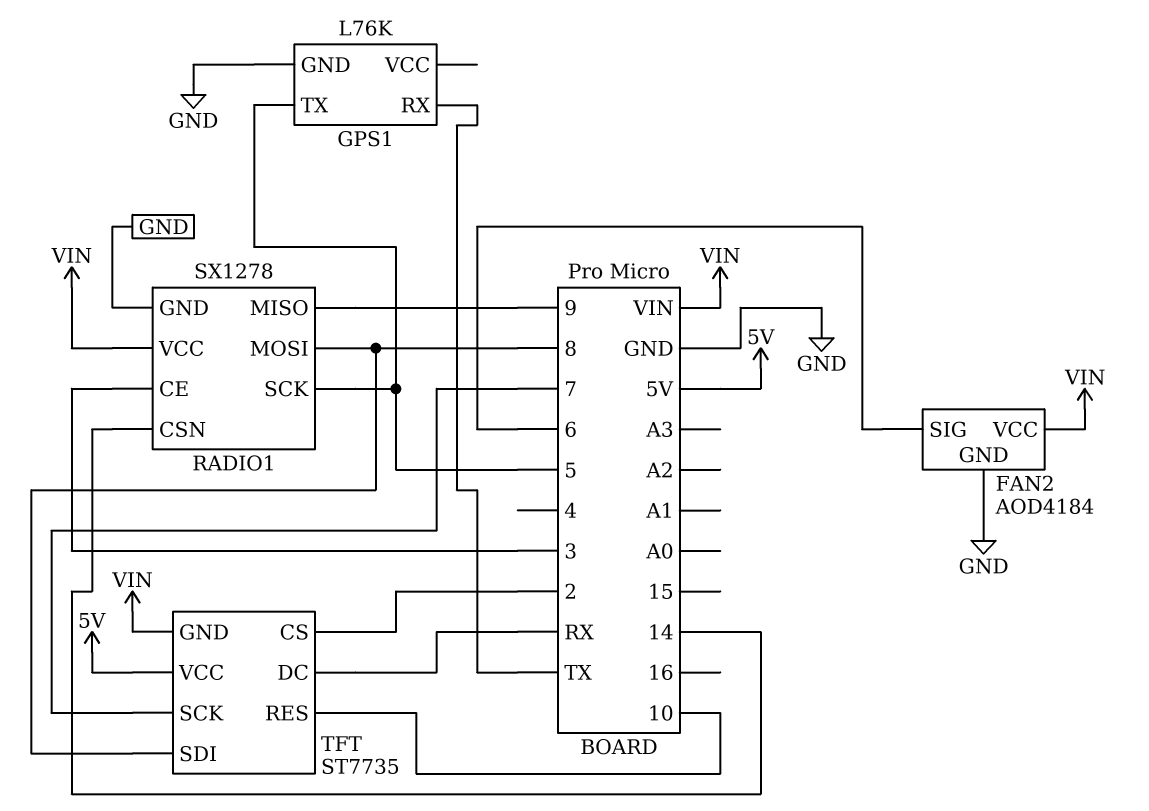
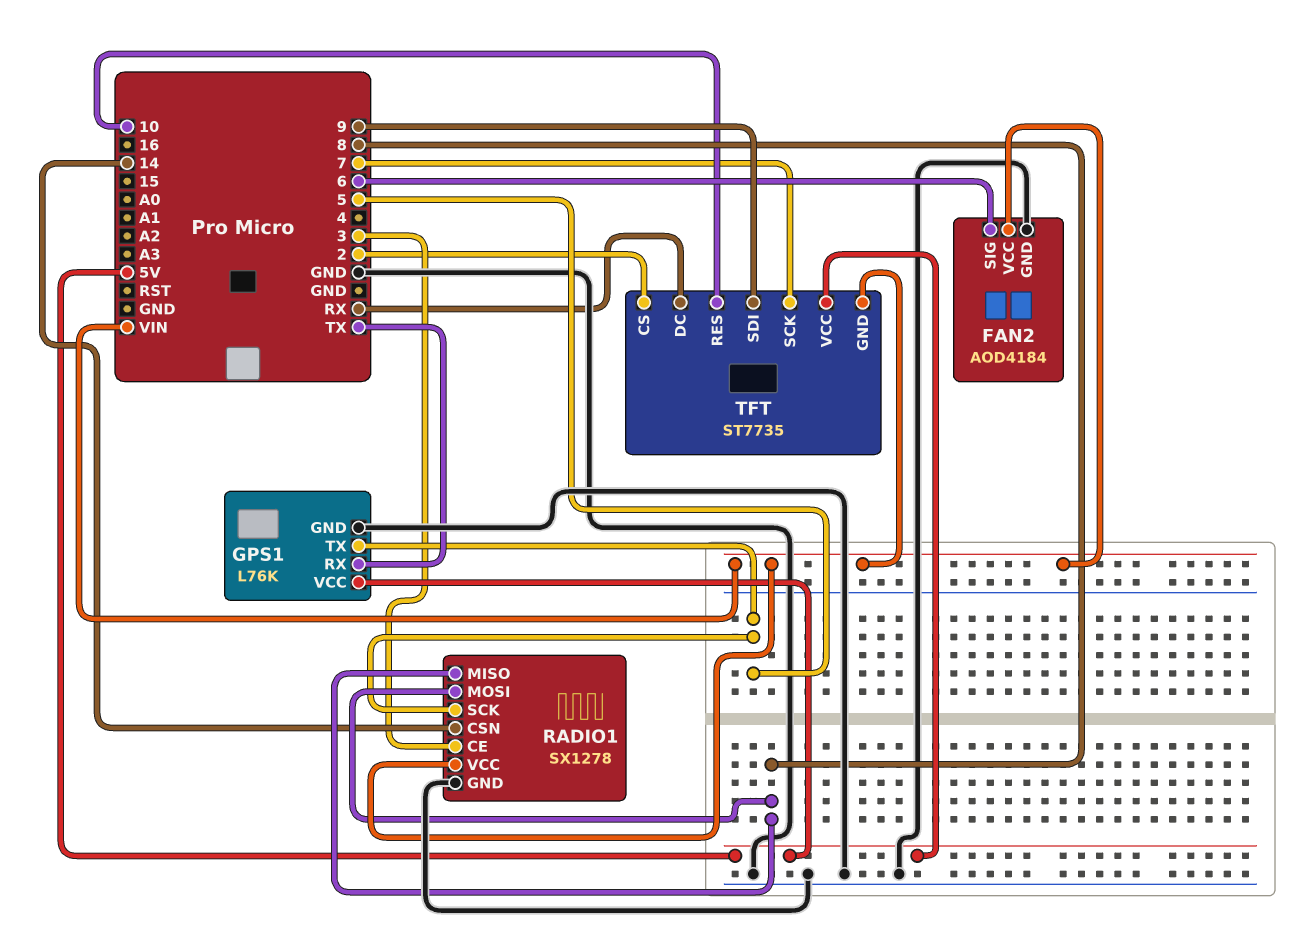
GPS1 pin VCC: none -> 5V
RADIO1 pin MISO: 9 -> 8
TFT pin SDI: 8 -> 9

